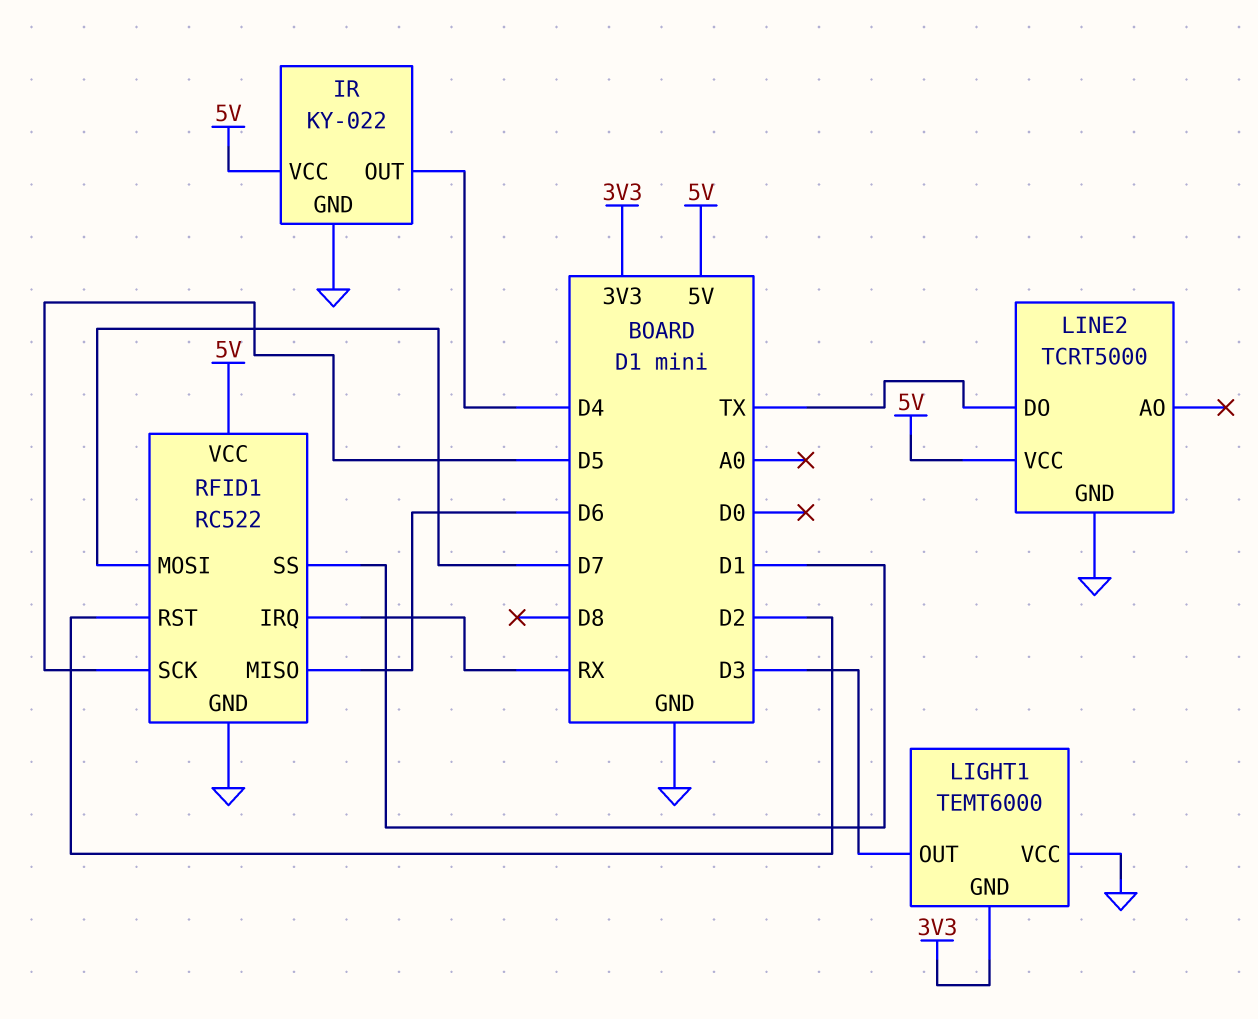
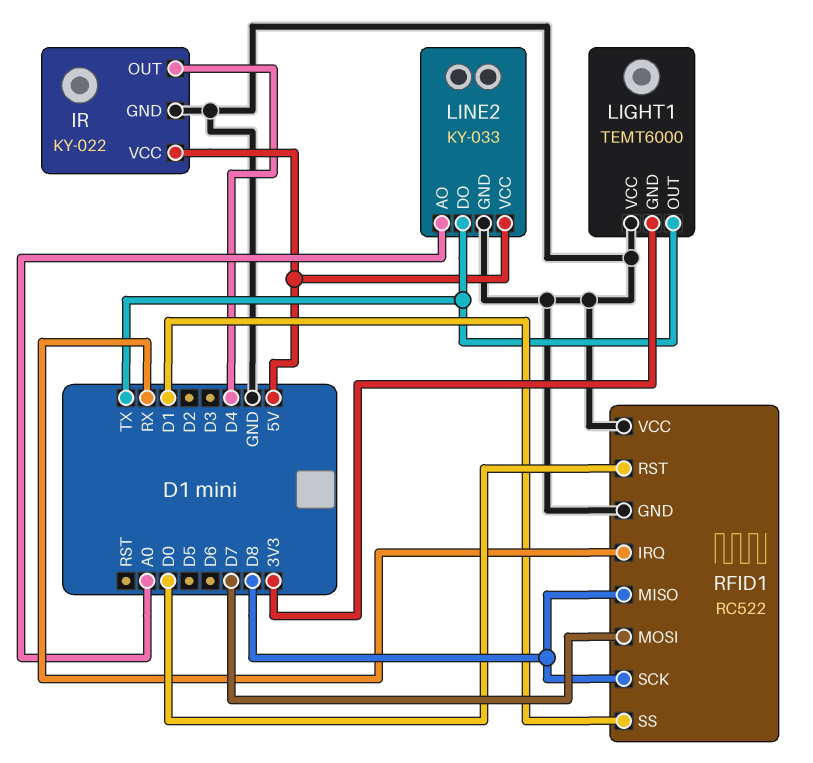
LIGHT1 pin OUT: D3 -> TX
LINE2: TCRT5000 -> KY-033
LINE2 pin AO: none -> A0
RFID1 pin MISO: D6 -> D8
RFID1 pin RST: D2 -> D0
RFID1 pin SCK: D5 -> D8
RFID1 pin VCC: 5V -> GND

